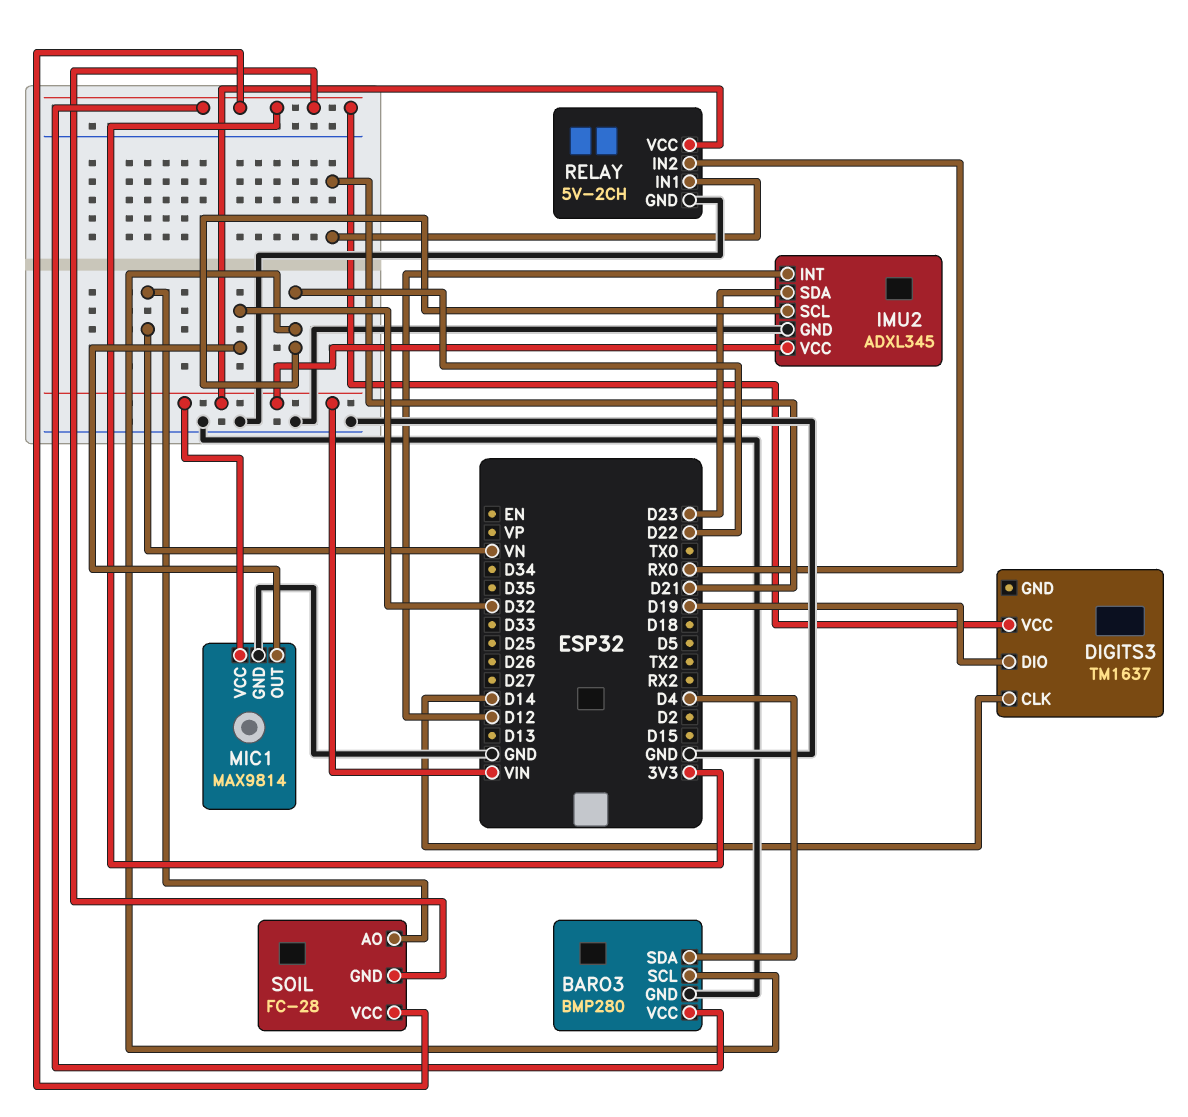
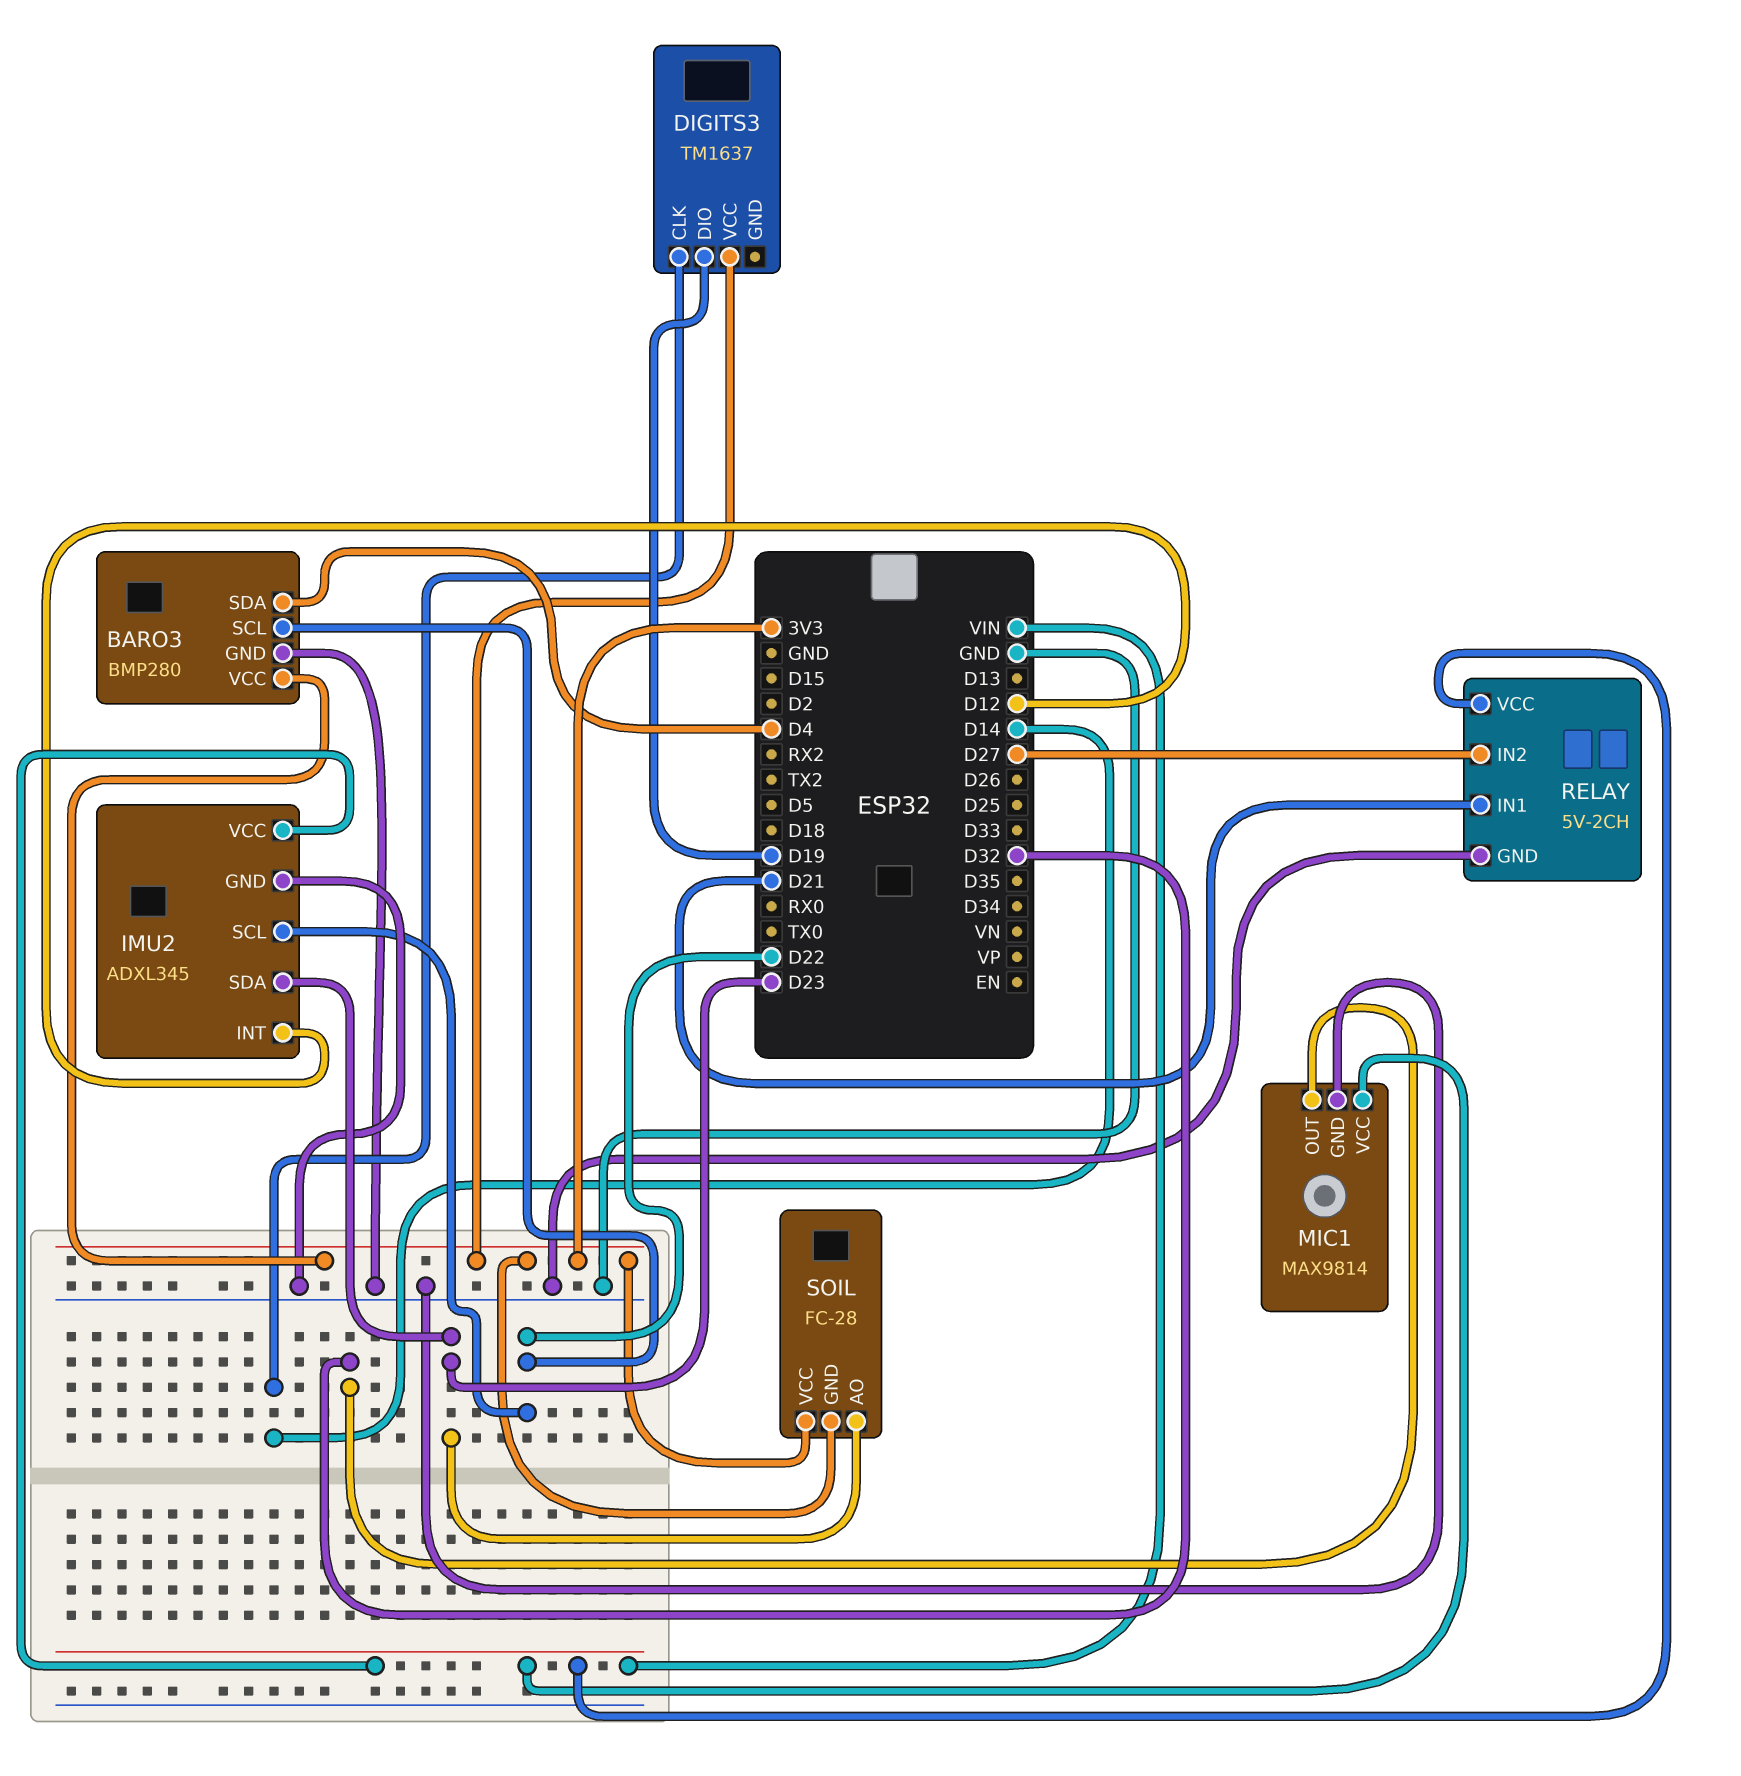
RELAY pin IN2: RX0 -> D27
SOIL pin AO: VN -> D23

